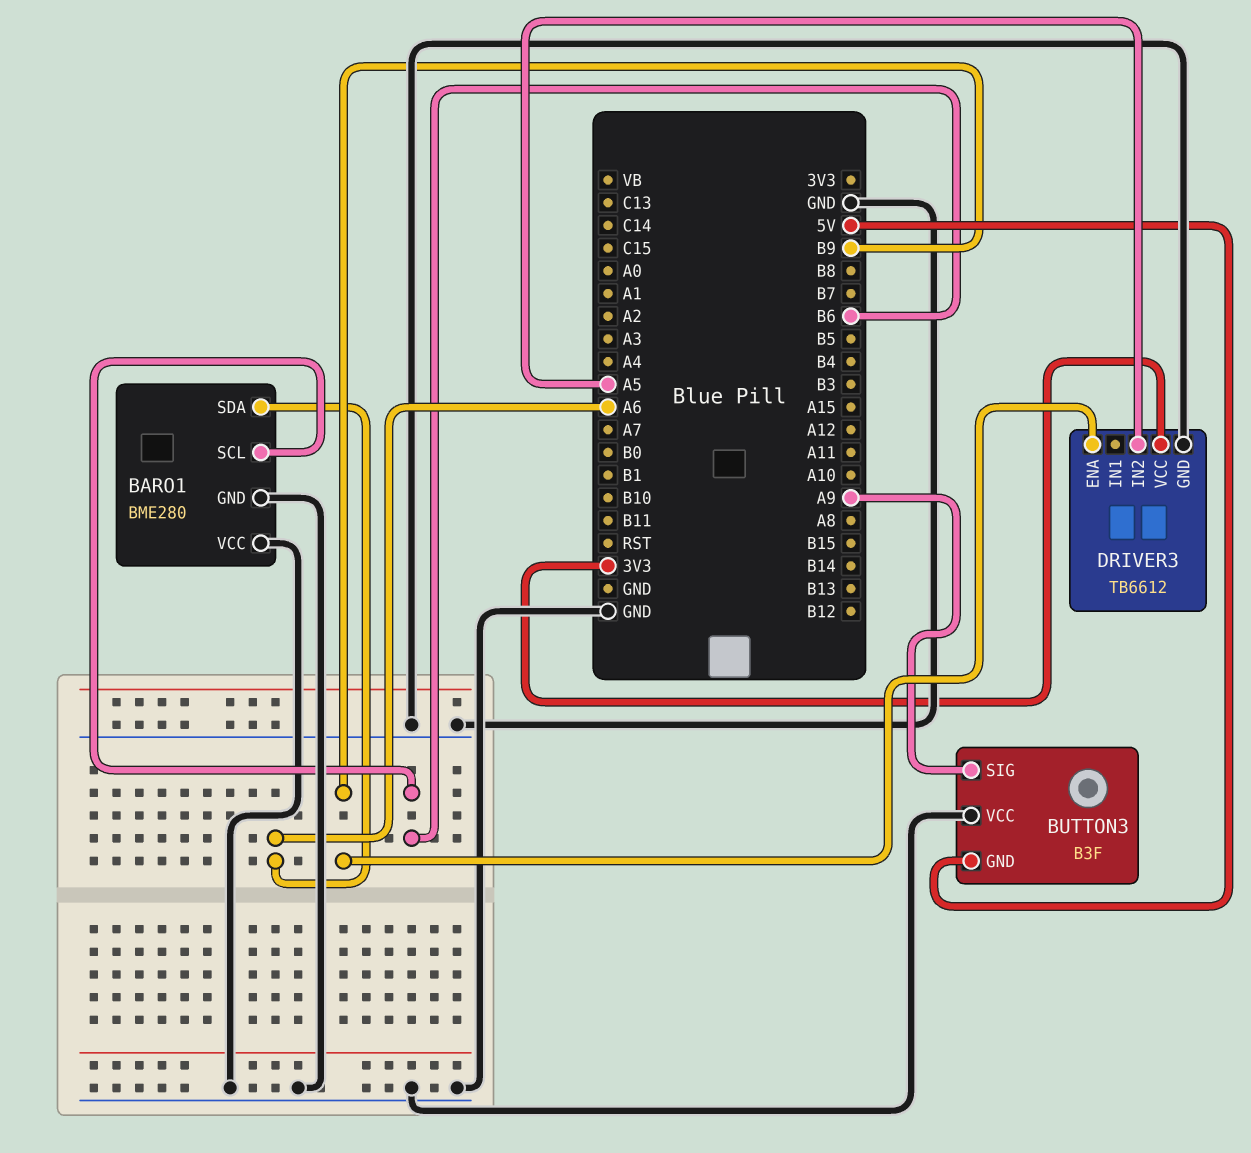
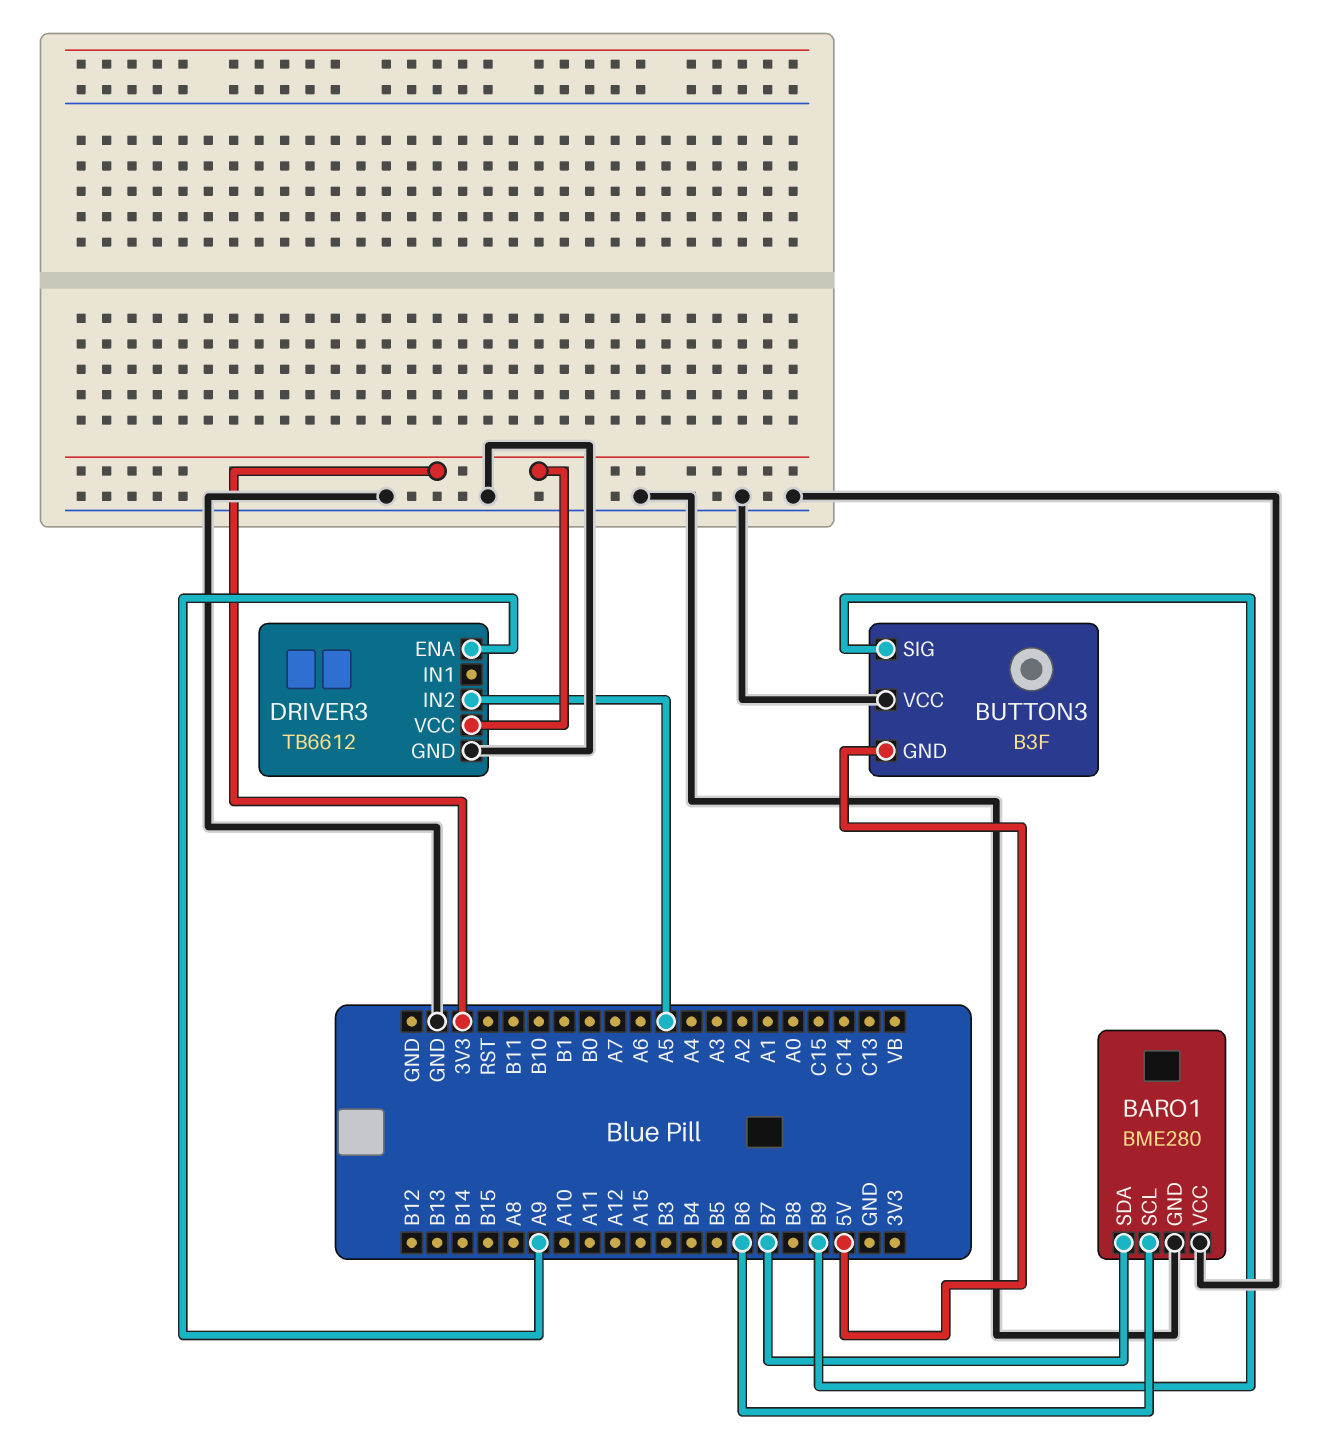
BARO1 pin SDA: A6 -> B7
BUTTON3 pin SIG: A9 -> B9
DRIVER3 pin ENA: B9 -> A9

